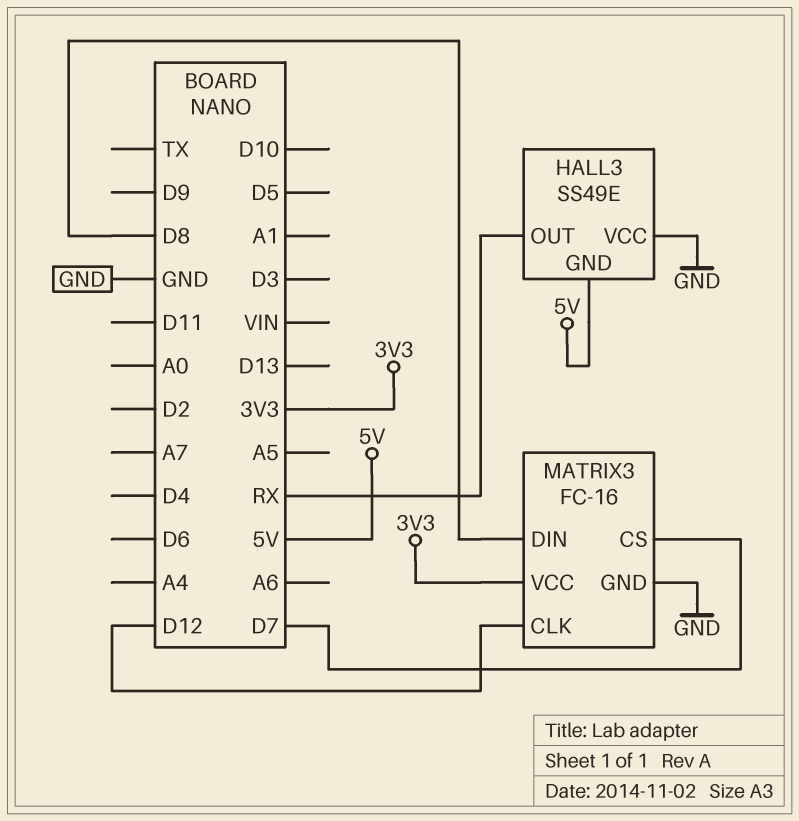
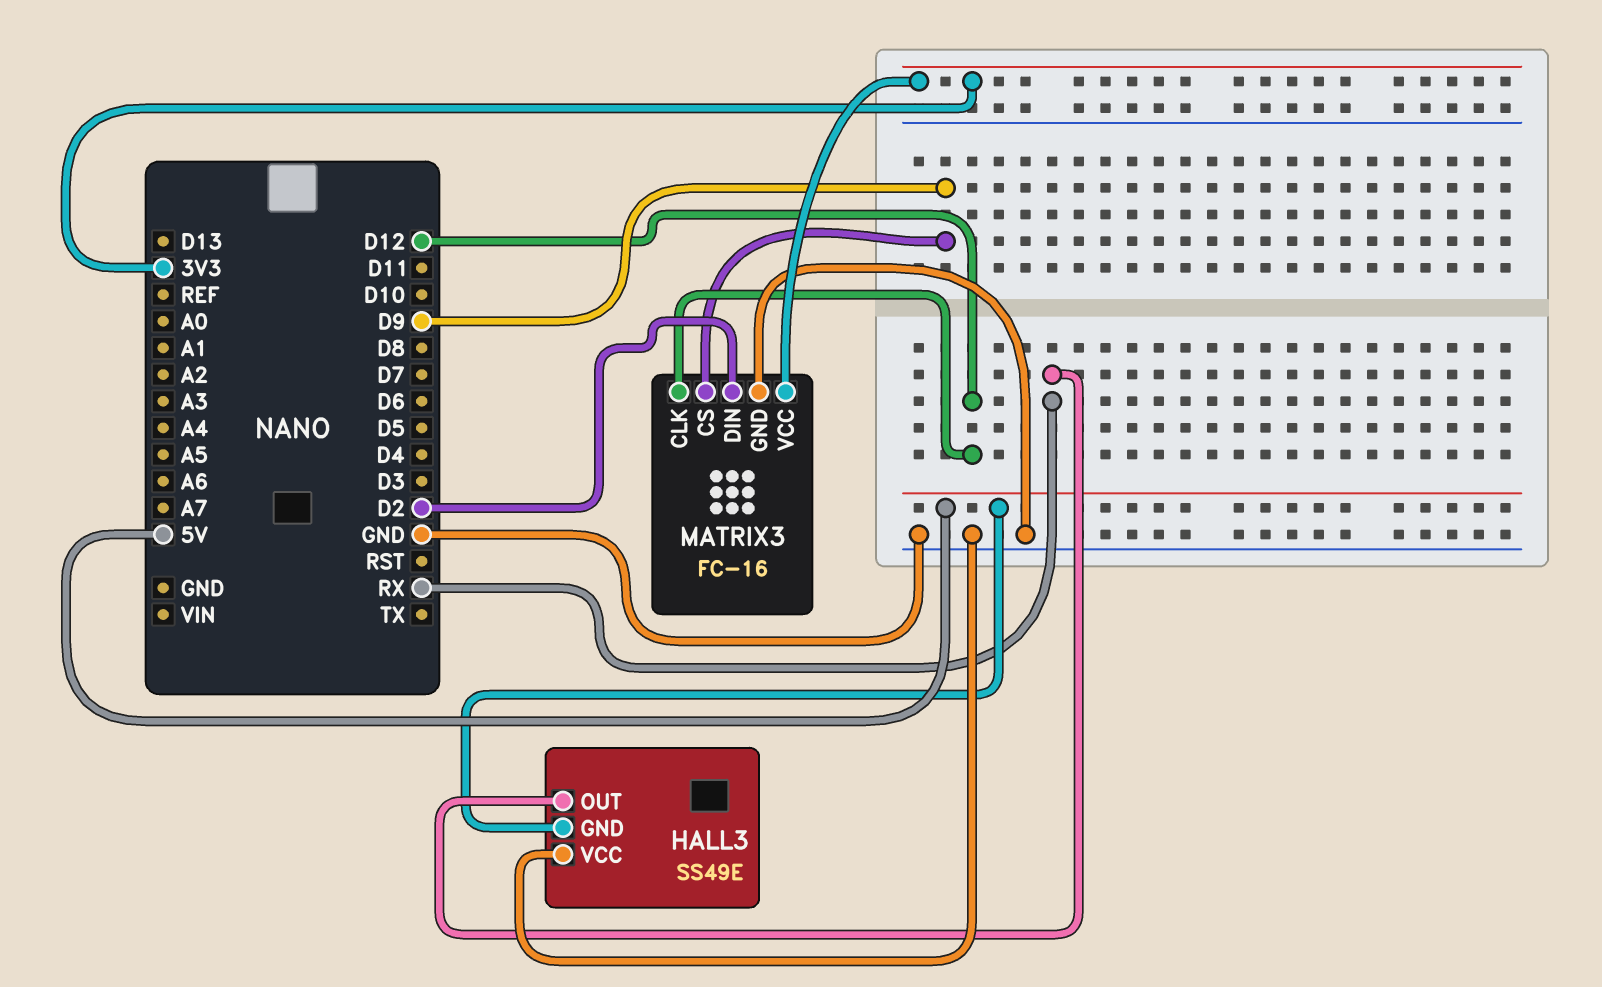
MATRIX3 pin CS: D7 -> D9
MATRIX3 pin DIN: D8 -> D2

